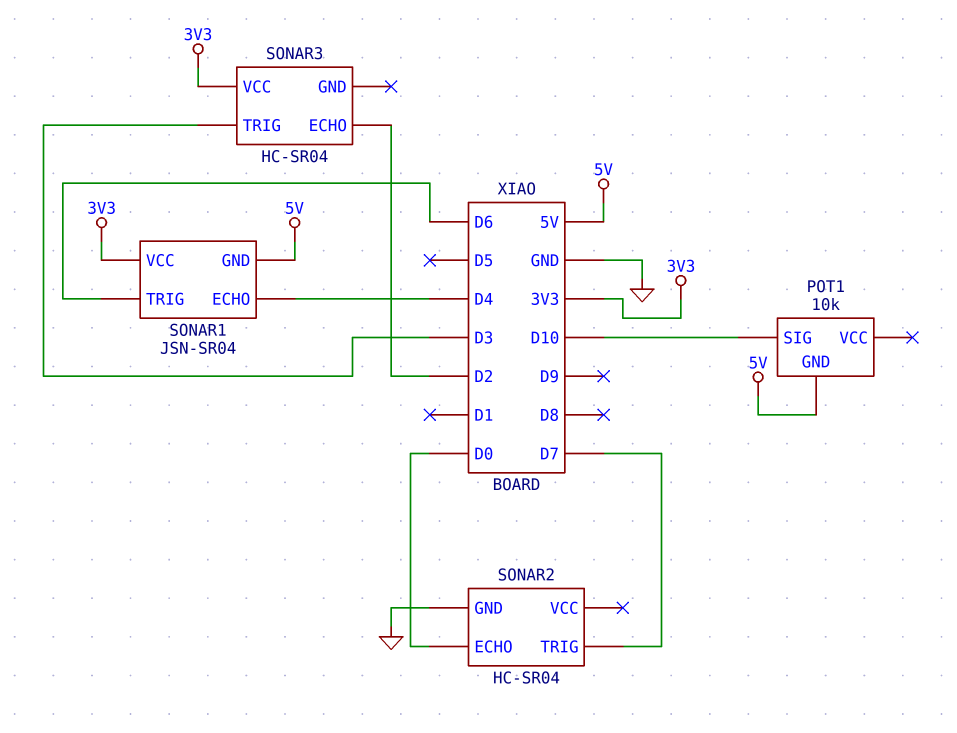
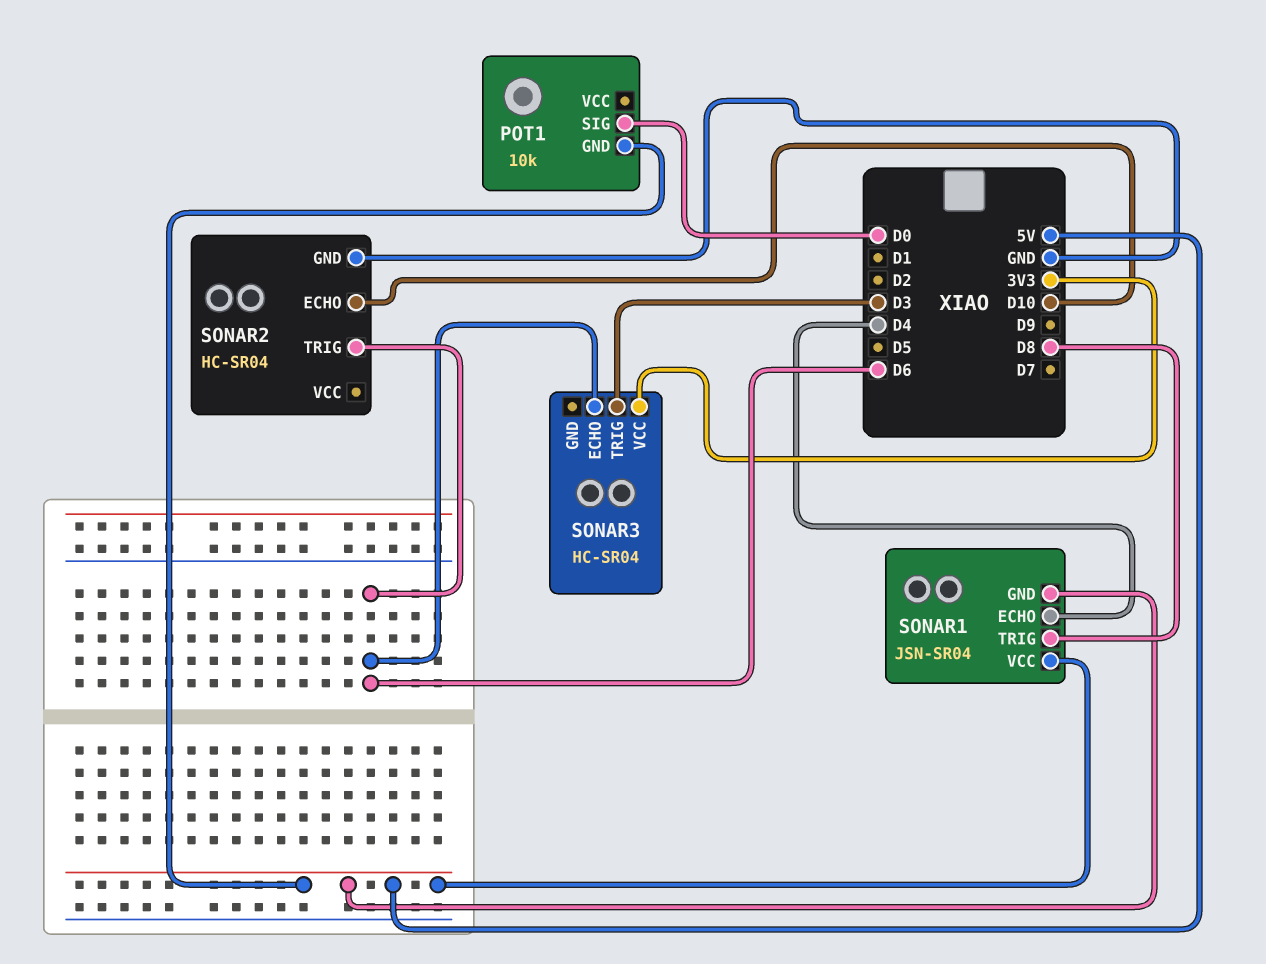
POT1 pin SIG: D10 -> D0
SONAR1 pin TRIG: D6 -> D8
SONAR1 pin VCC: 3V3 -> 5V
SONAR2 pin ECHO: D0 -> D10
SONAR2 pin TRIG: D7 -> D6
SONAR3 pin ECHO: D2 -> D6

